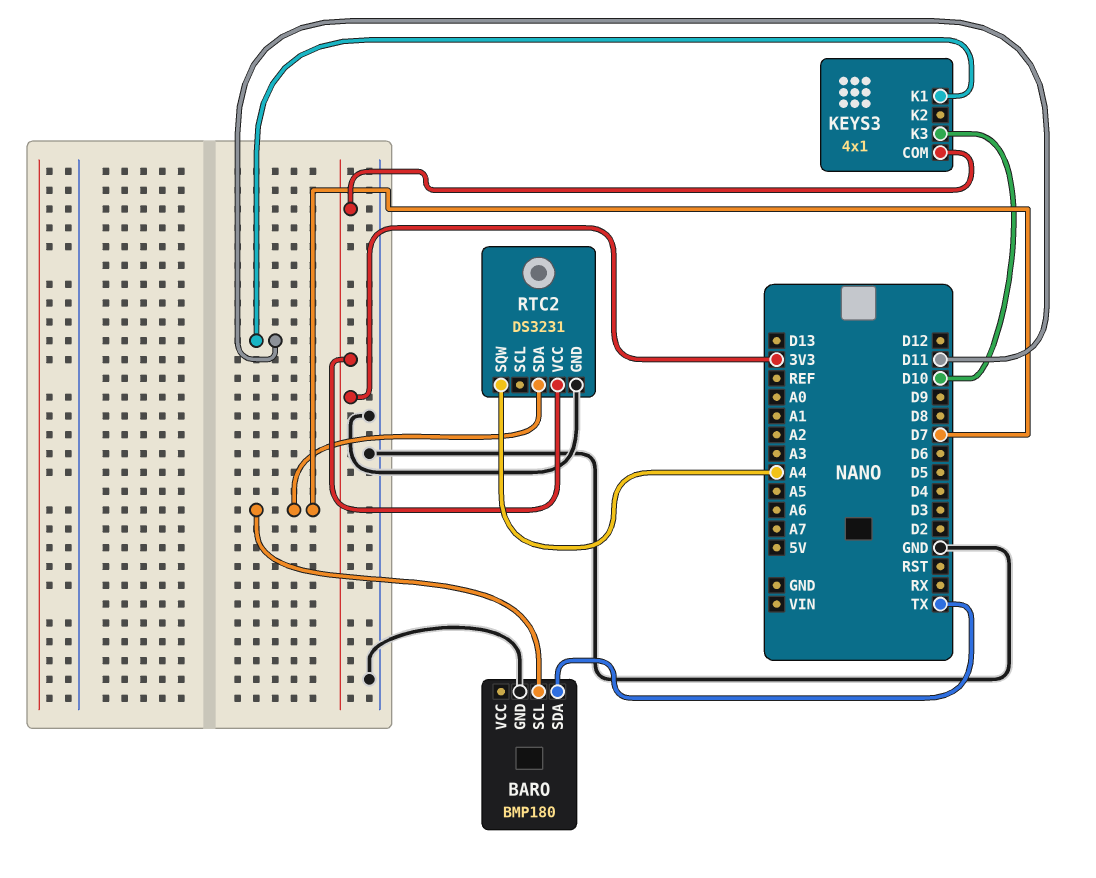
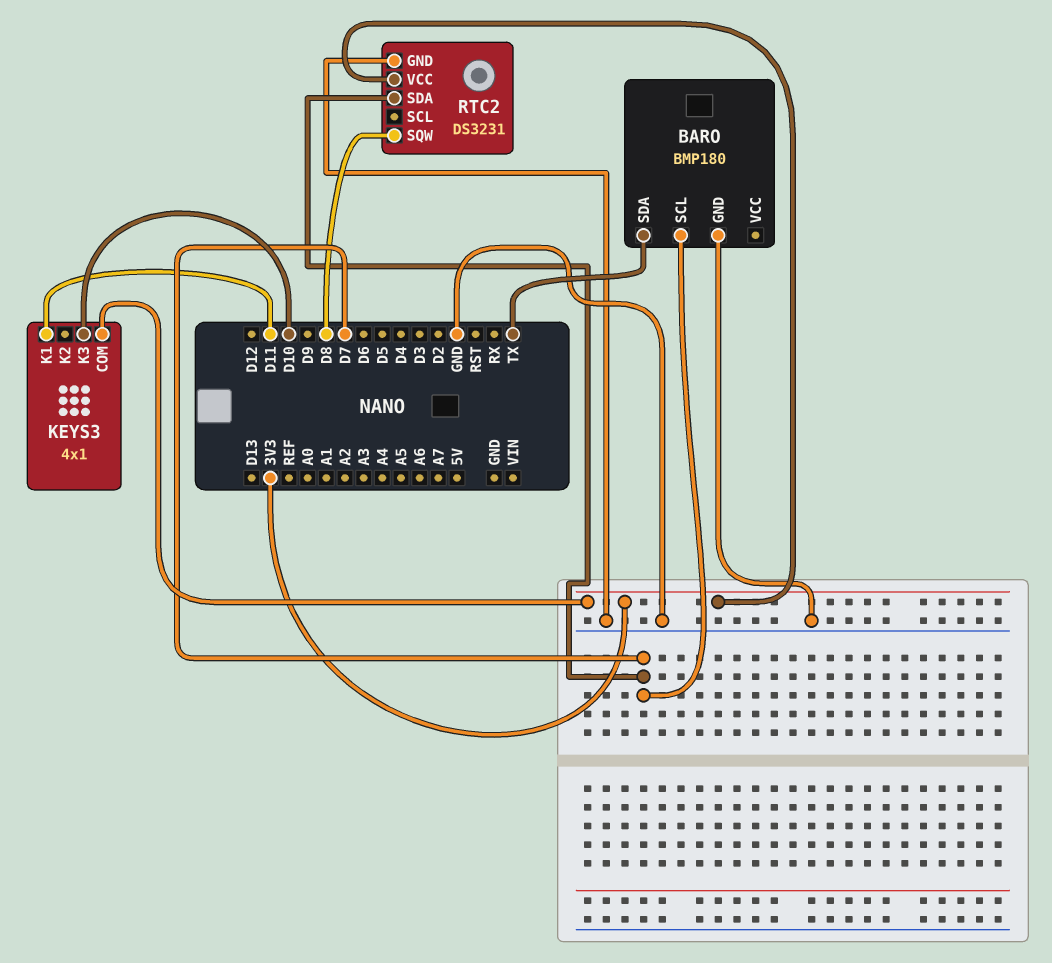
RTC2 pin SQW: A4 -> D8

